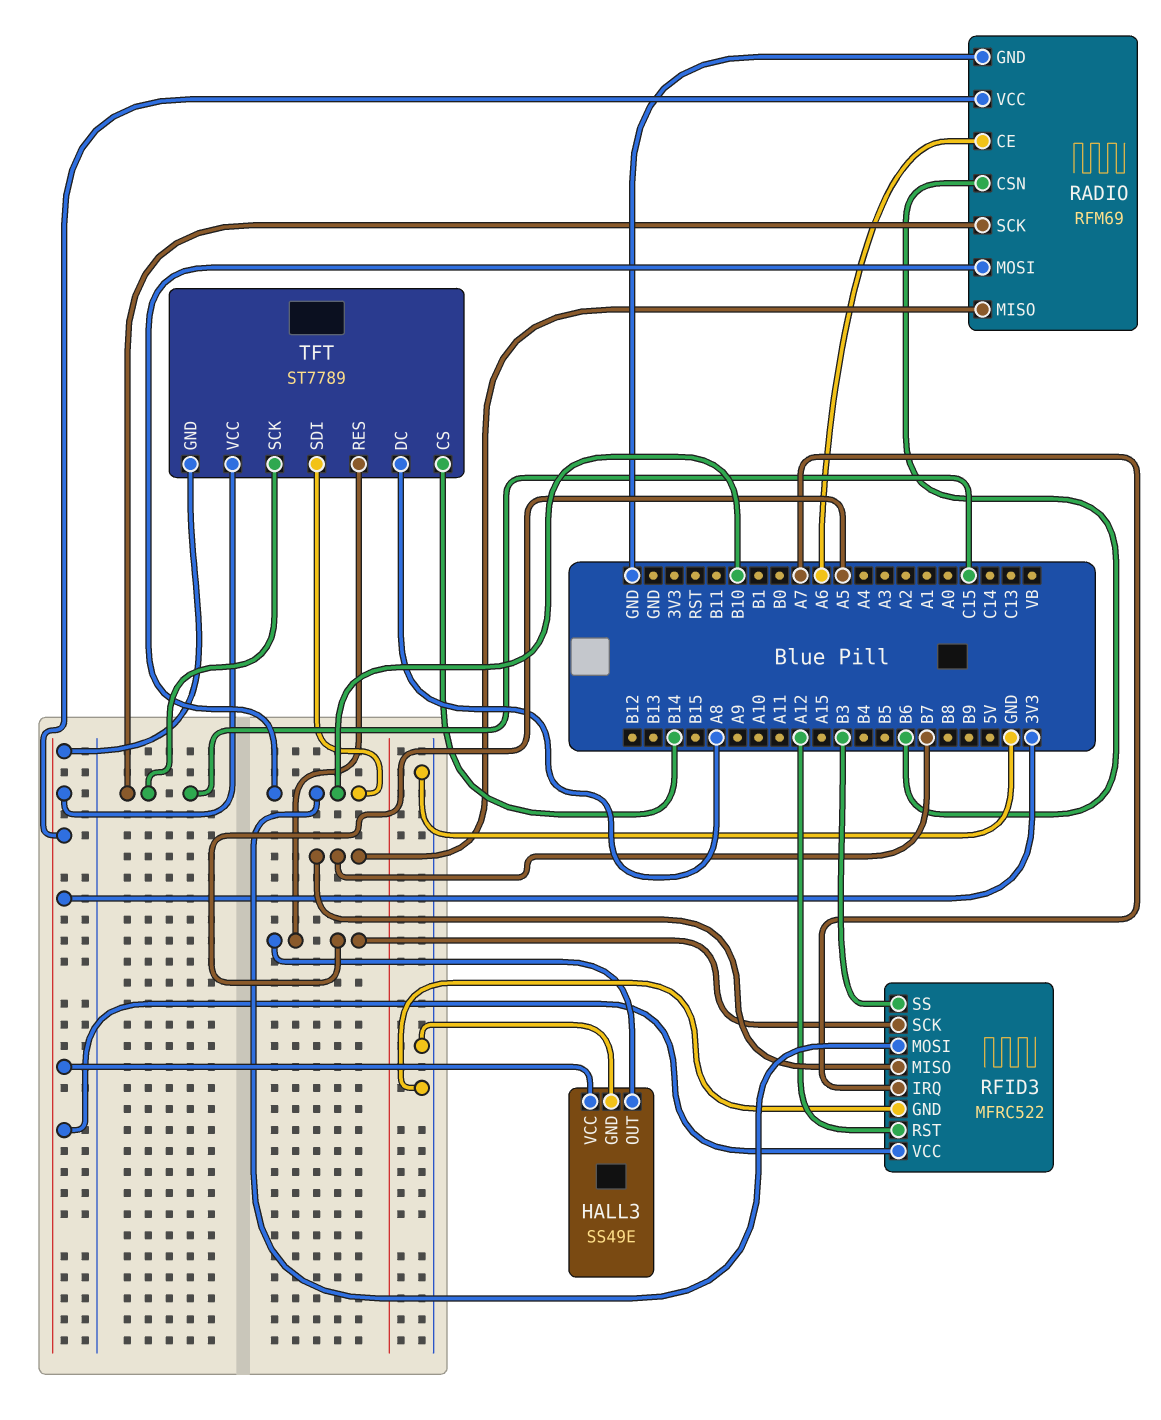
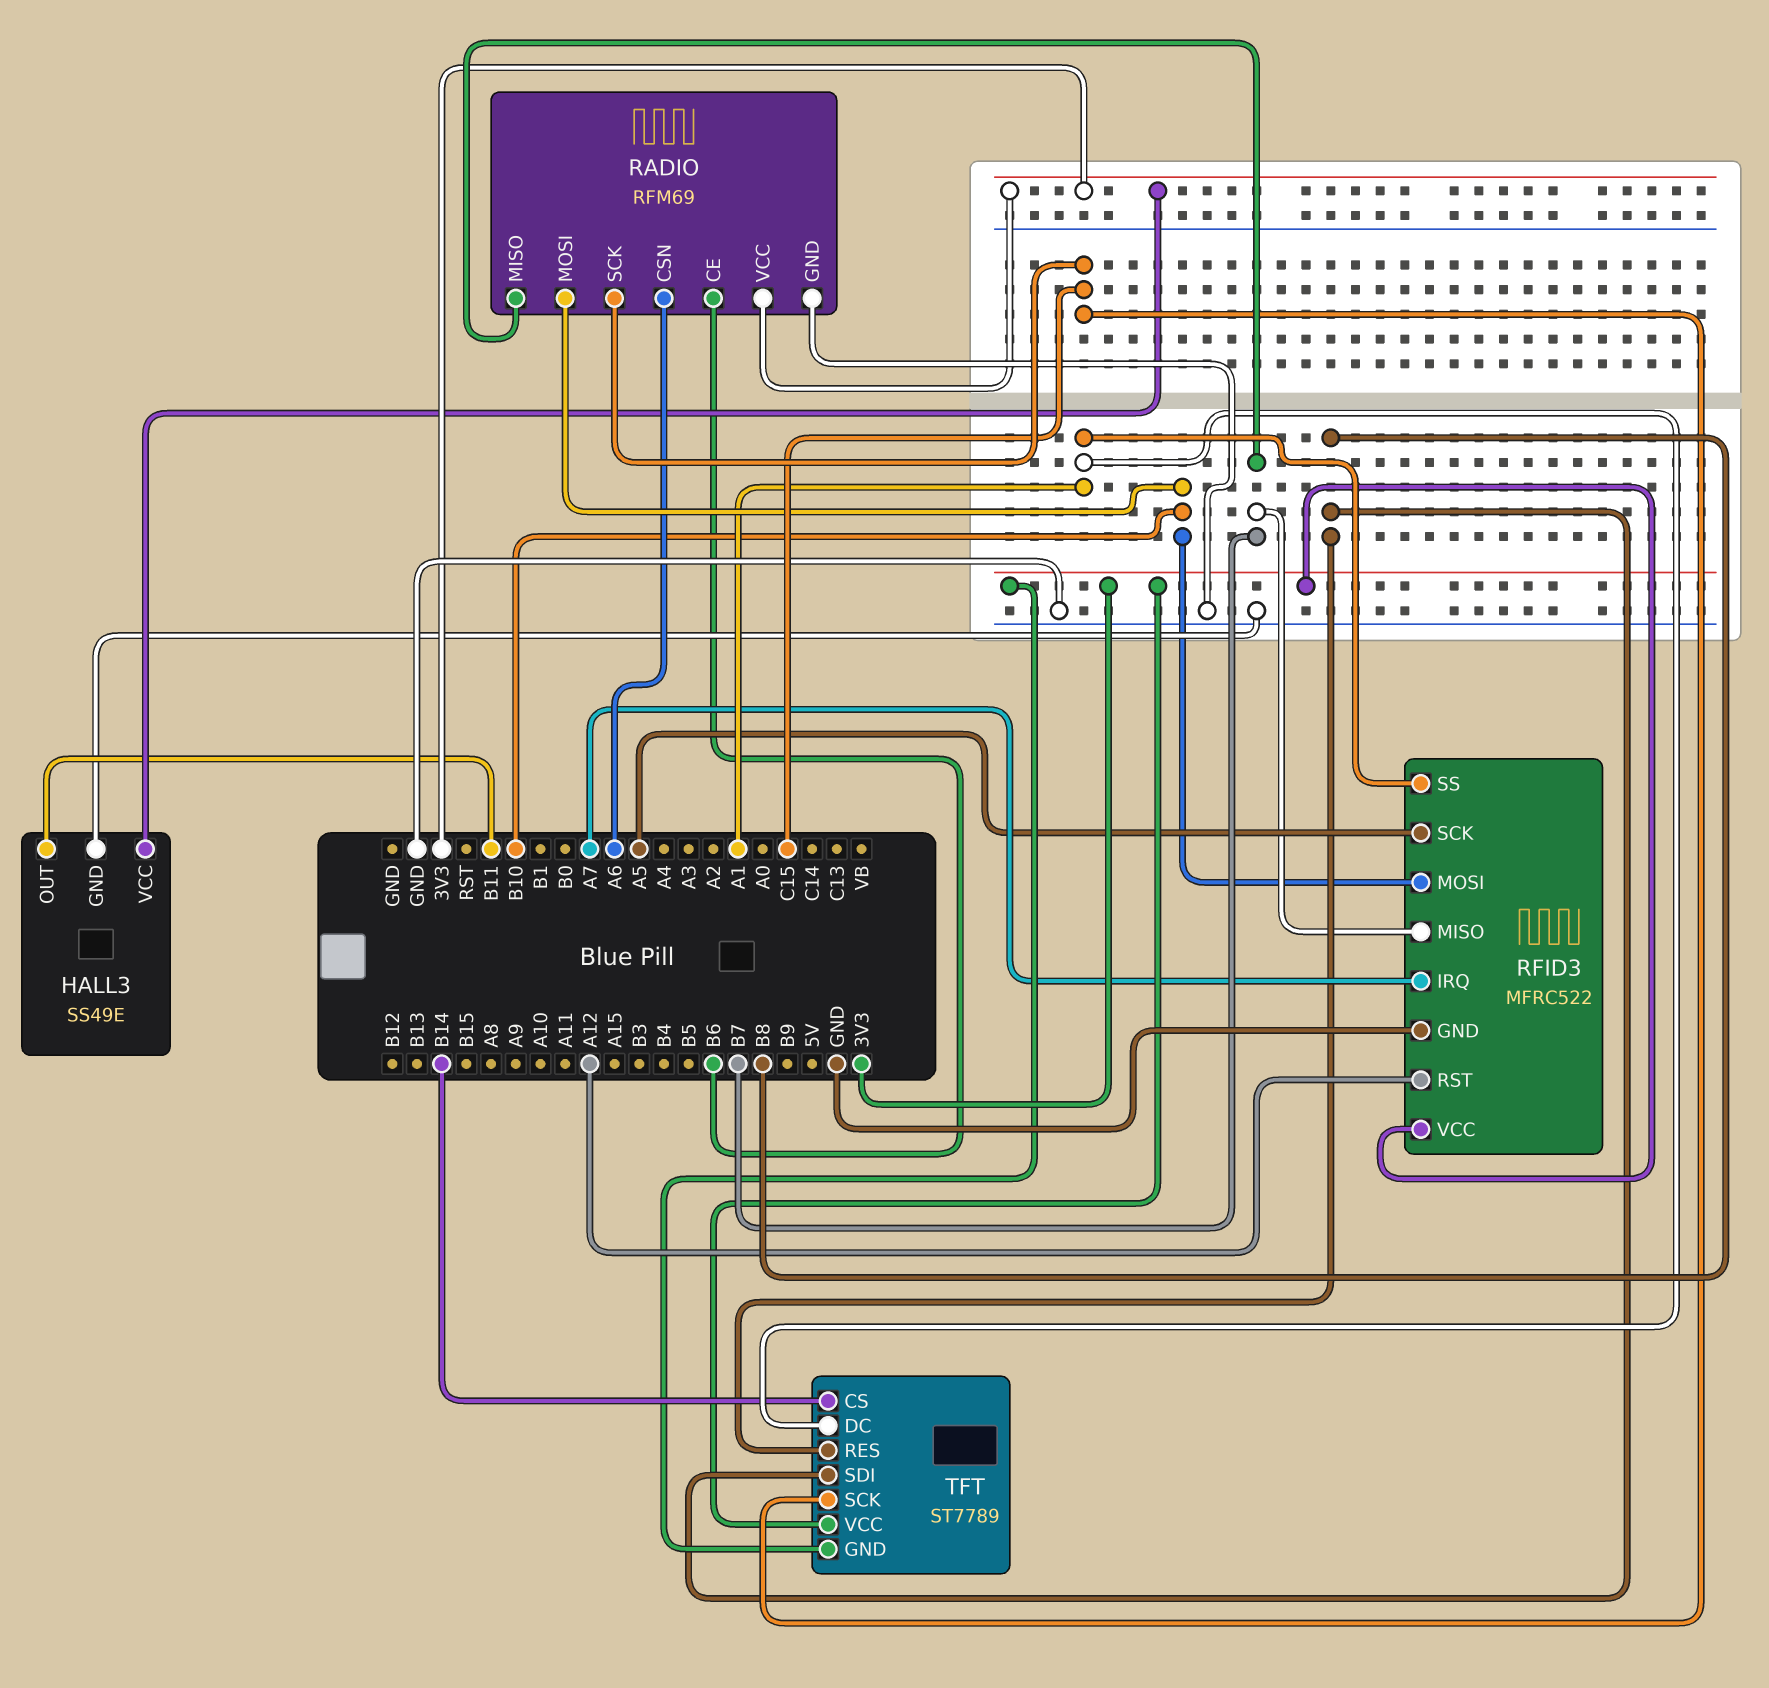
HALL3 pin OUT: A5 -> B11
RADIO pin CE: A6 -> B6
RADIO pin CSN: B6 -> A6
RFID3 pin SS: B3 -> A1
TFT pin DC: A8 -> A1
TFT pin RES: A5 -> B8
TFT pin SDI: B10 -> B8

